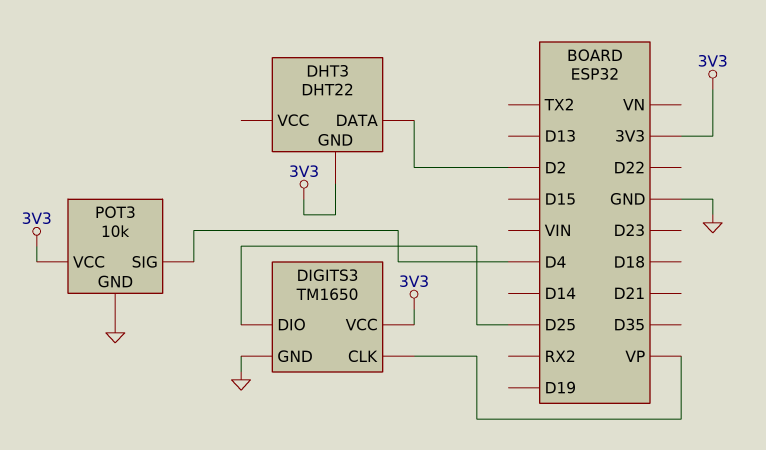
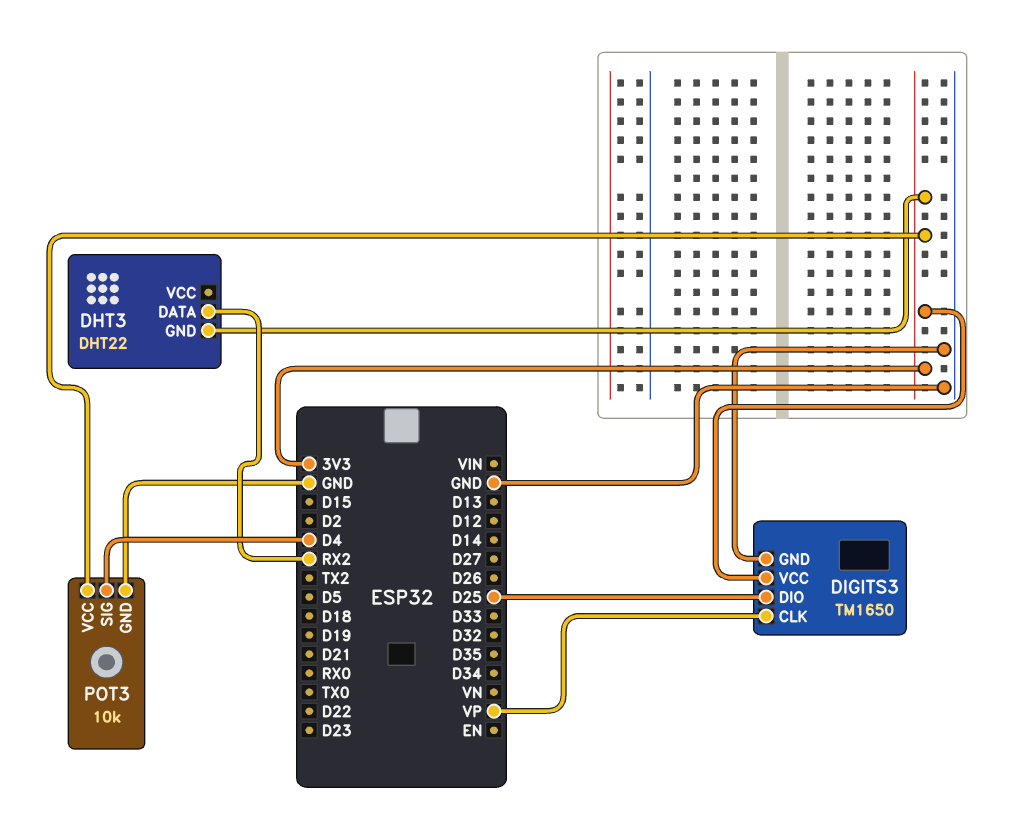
DHT3 pin DATA: D2 -> RX2

